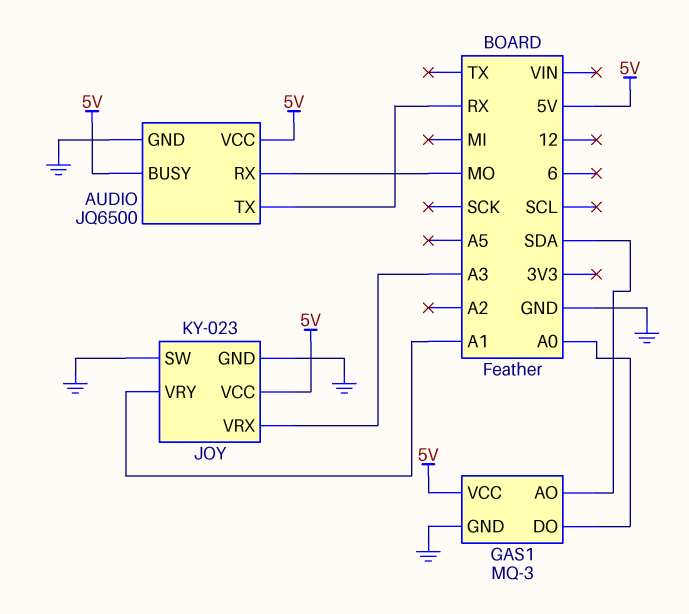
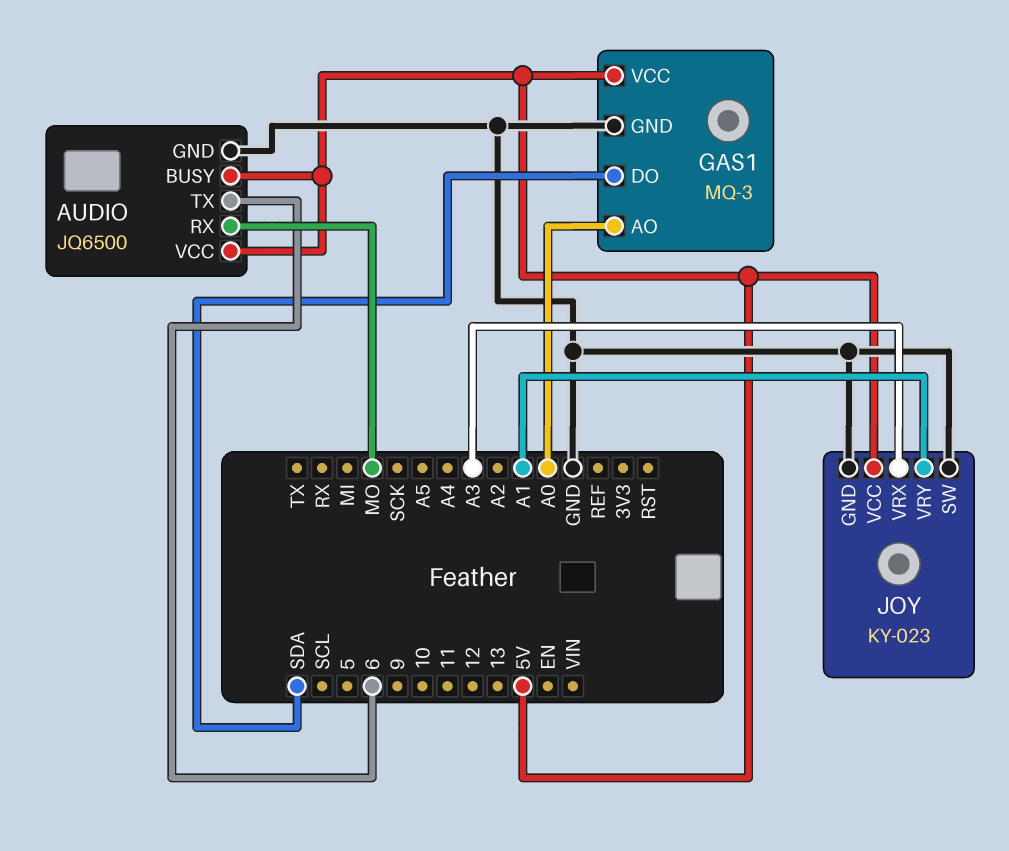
AUDIO pin TX: RX -> 6
GAS1 pin AO: SDA -> A0
GAS1 pin DO: A0 -> SDA

